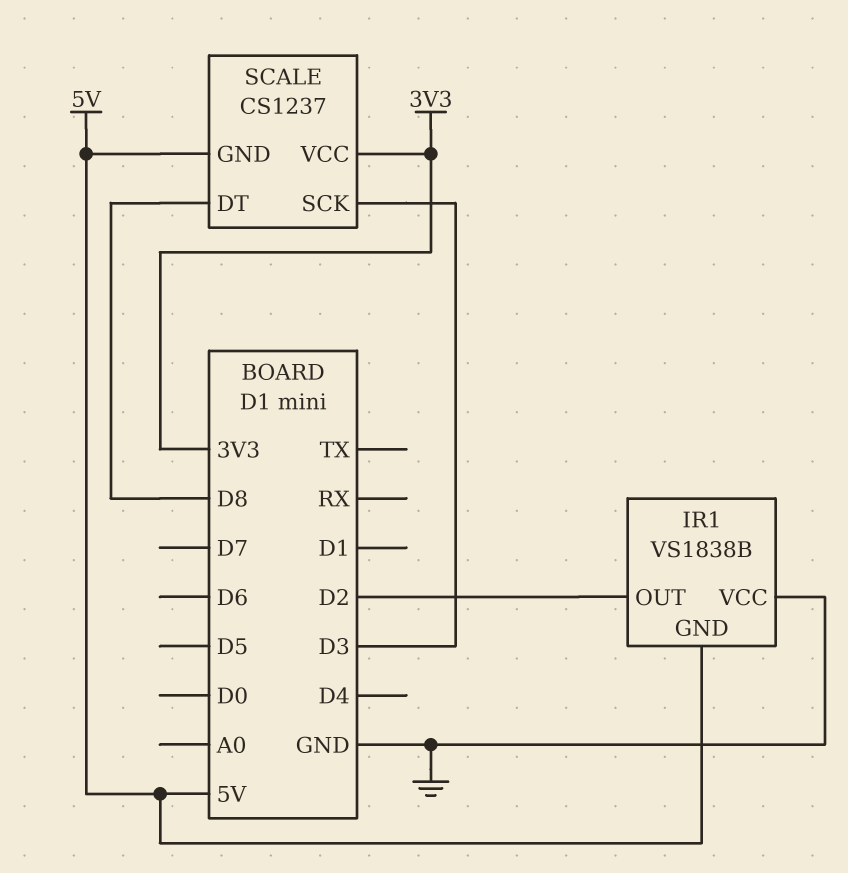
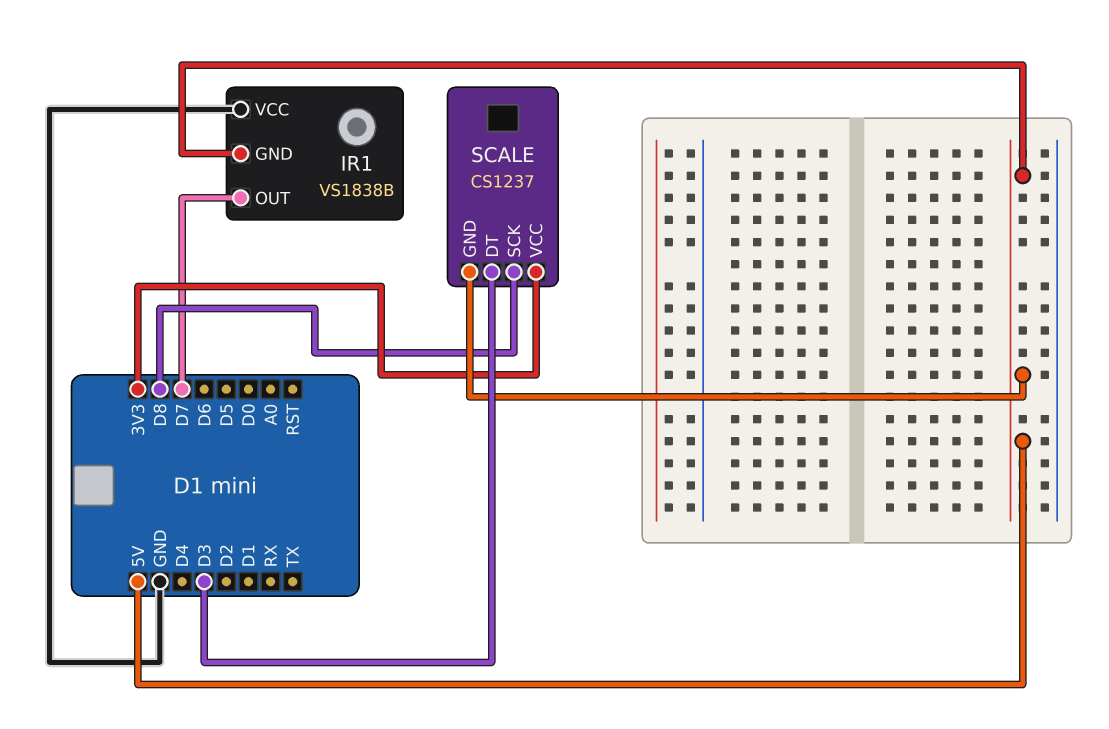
IR1 pin OUT: D2 -> D7
SCALE pin DT: D8 -> D3
SCALE pin SCK: D3 -> D8

